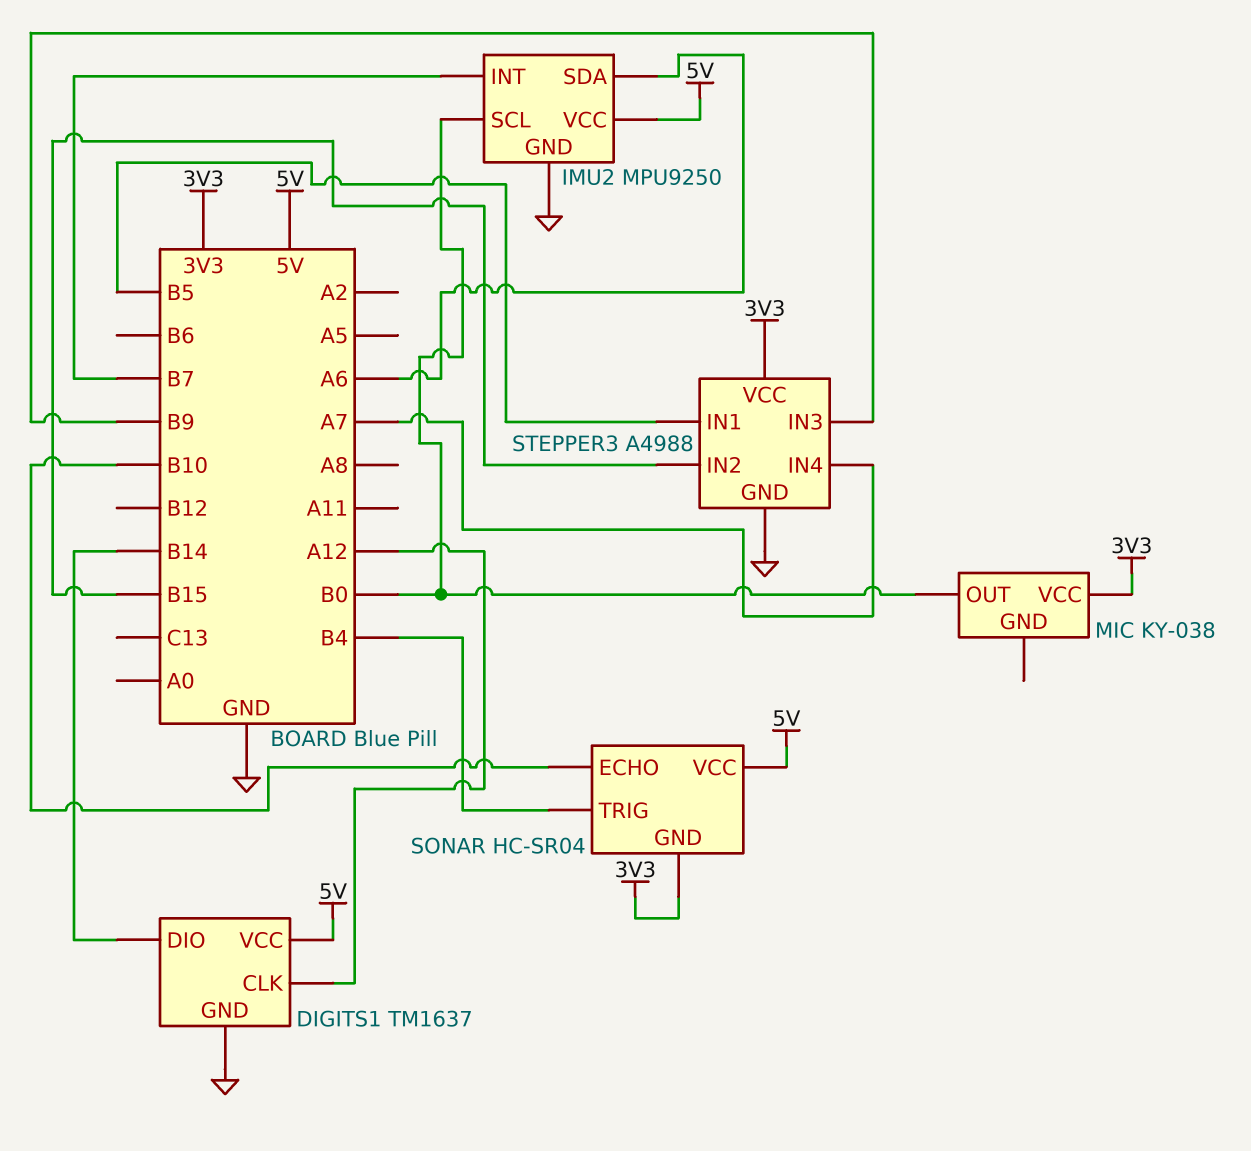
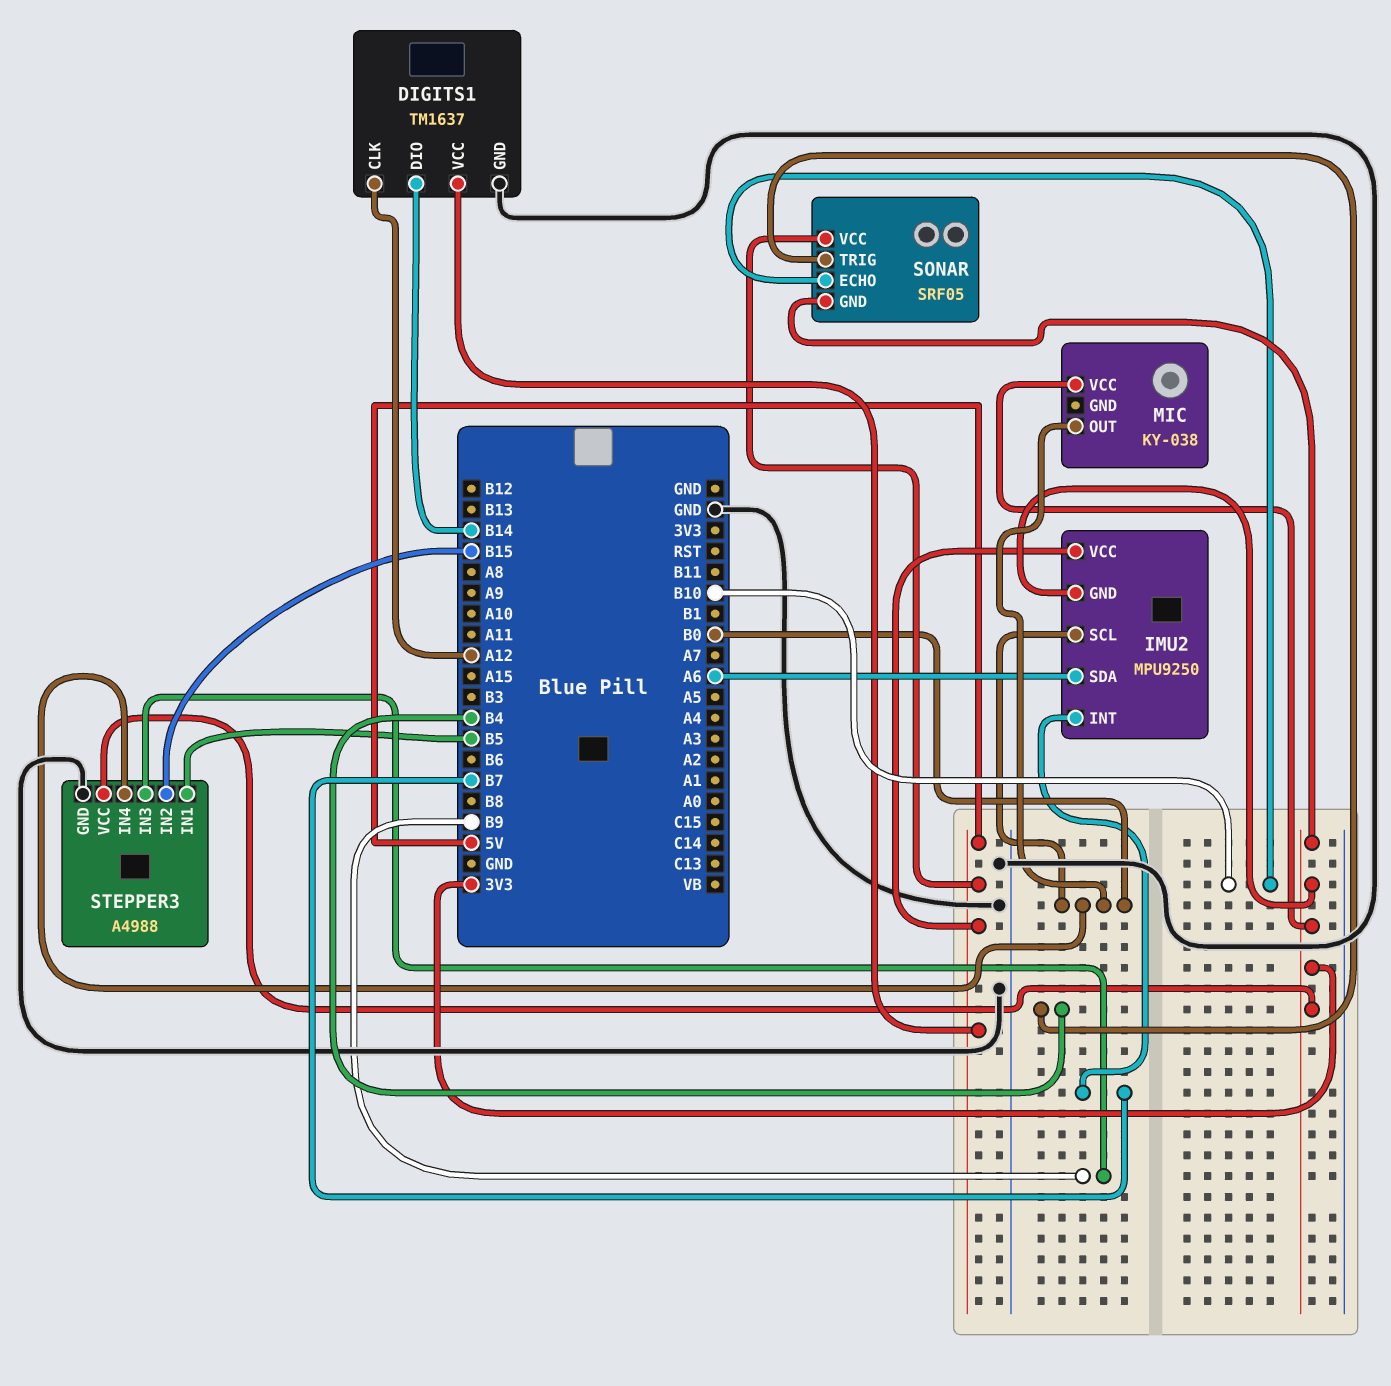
IMU2 pin GND: GND -> 3V3
SONAR: HC-SR04 -> SRF05
STEPPER3 pin IN4: A7 -> B0

